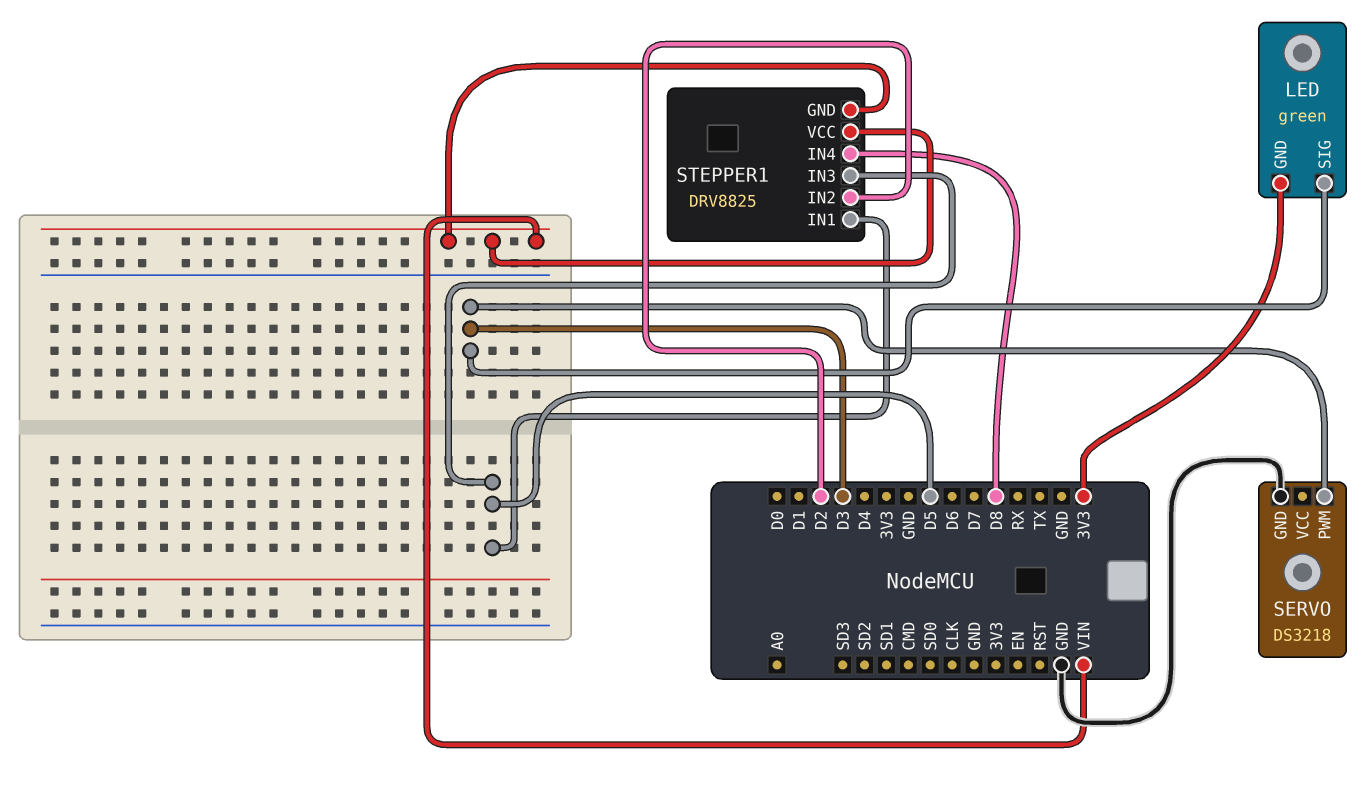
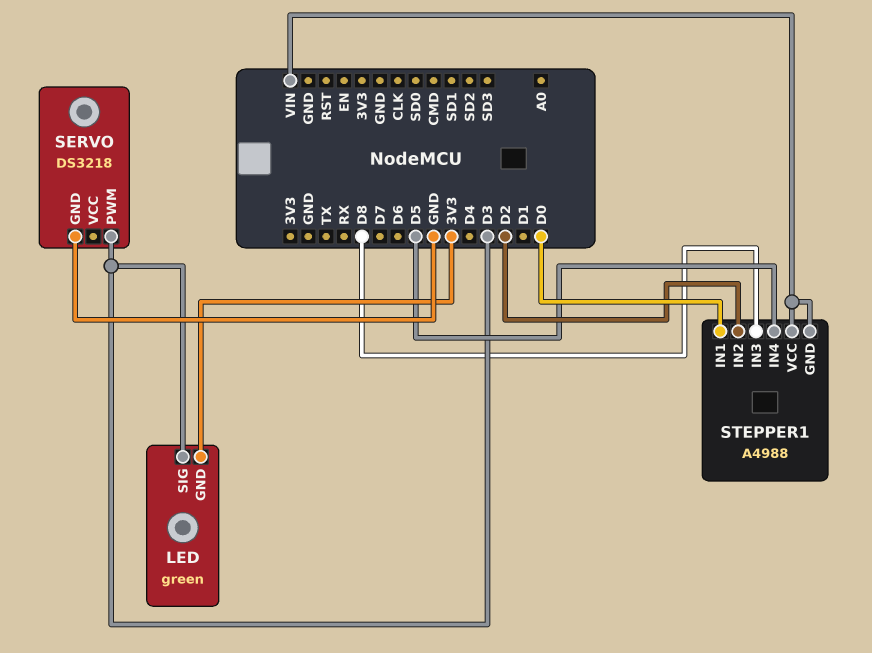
STEPPER1: DRV8825 -> A4988
STEPPER1 pin IN1: D5 -> D0
STEPPER1 pin IN3: D5 -> D8
STEPPER1 pin IN4: D8 -> D5

